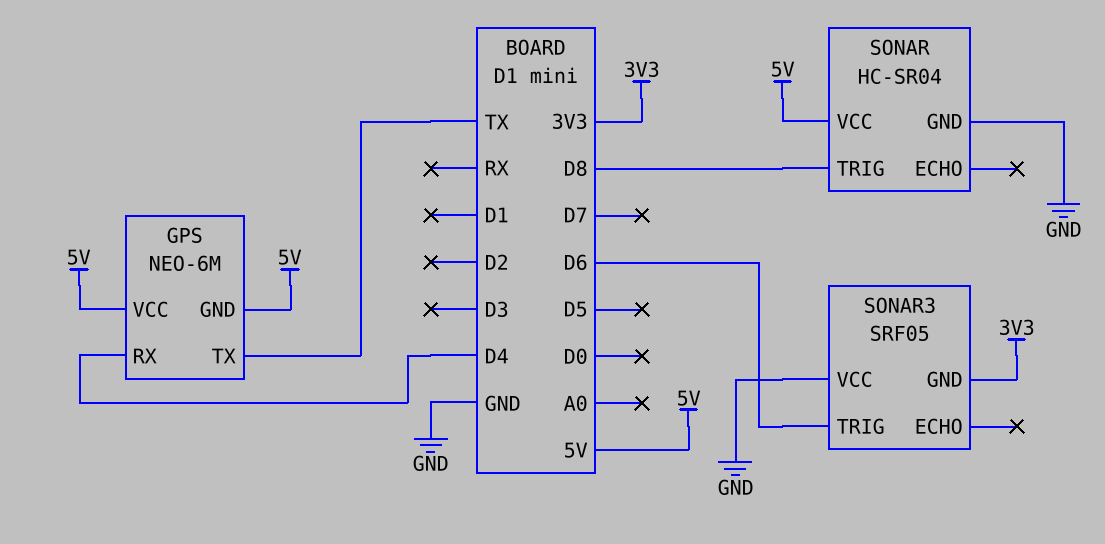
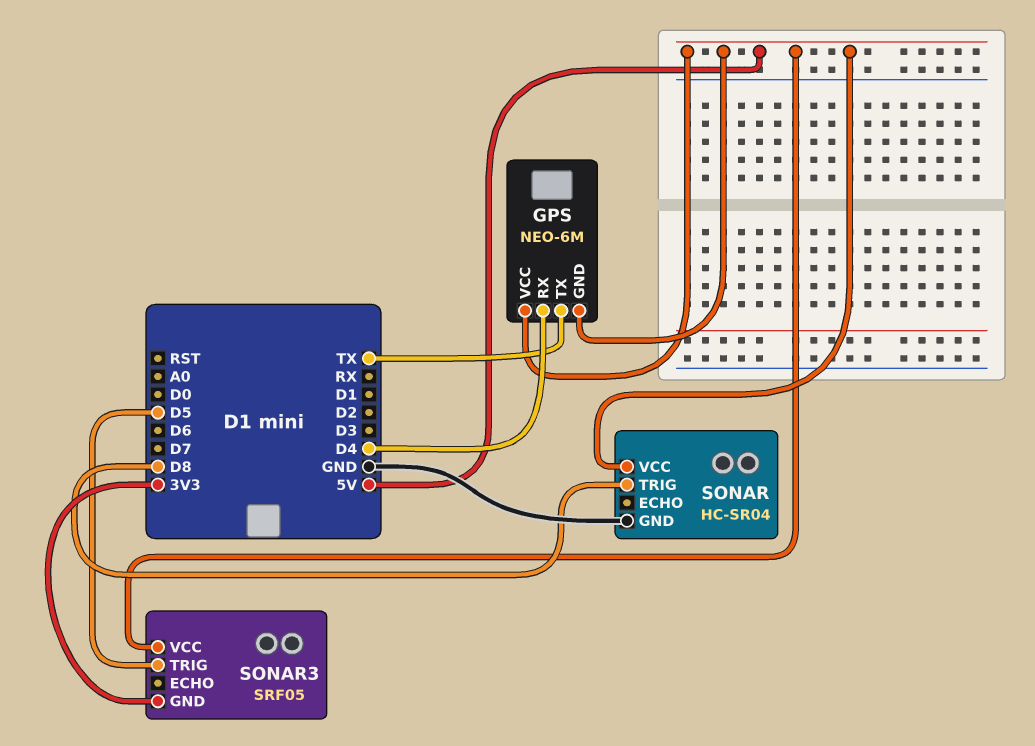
SONAR3 pin TRIG: D6 -> D5
SONAR3 pin VCC: GND -> 5V

